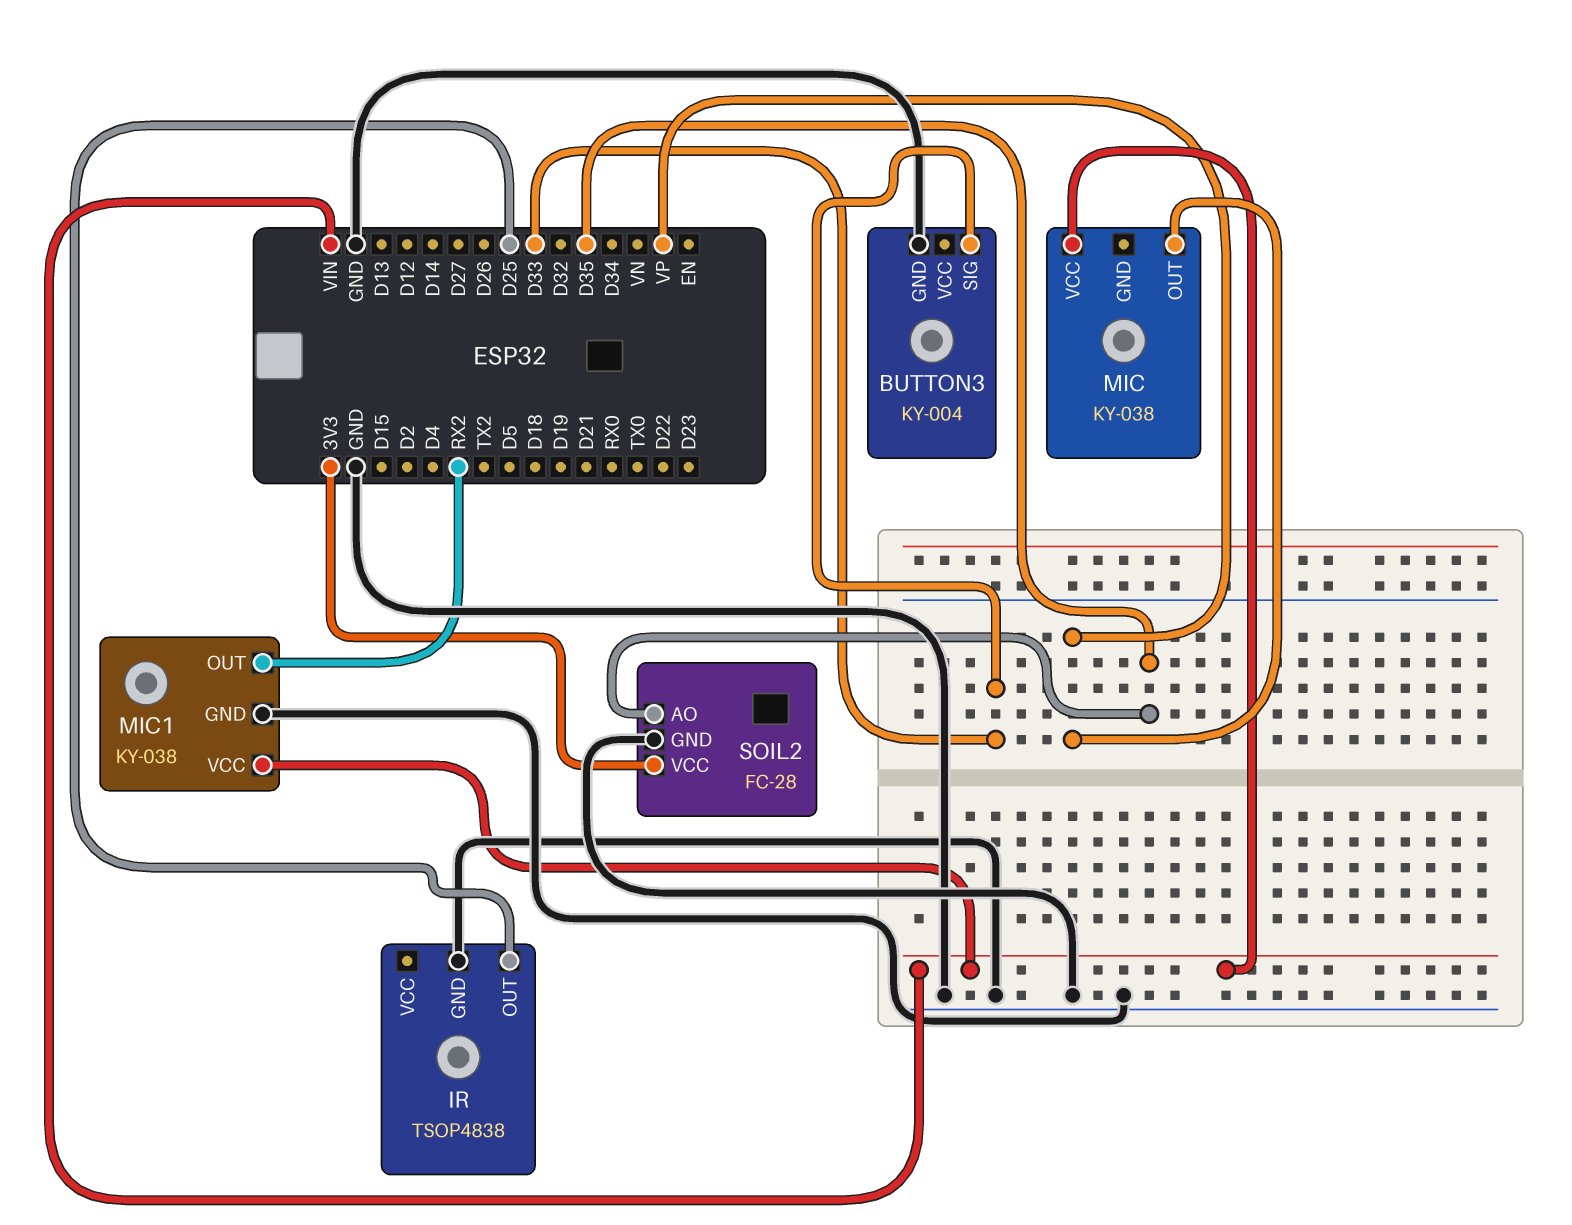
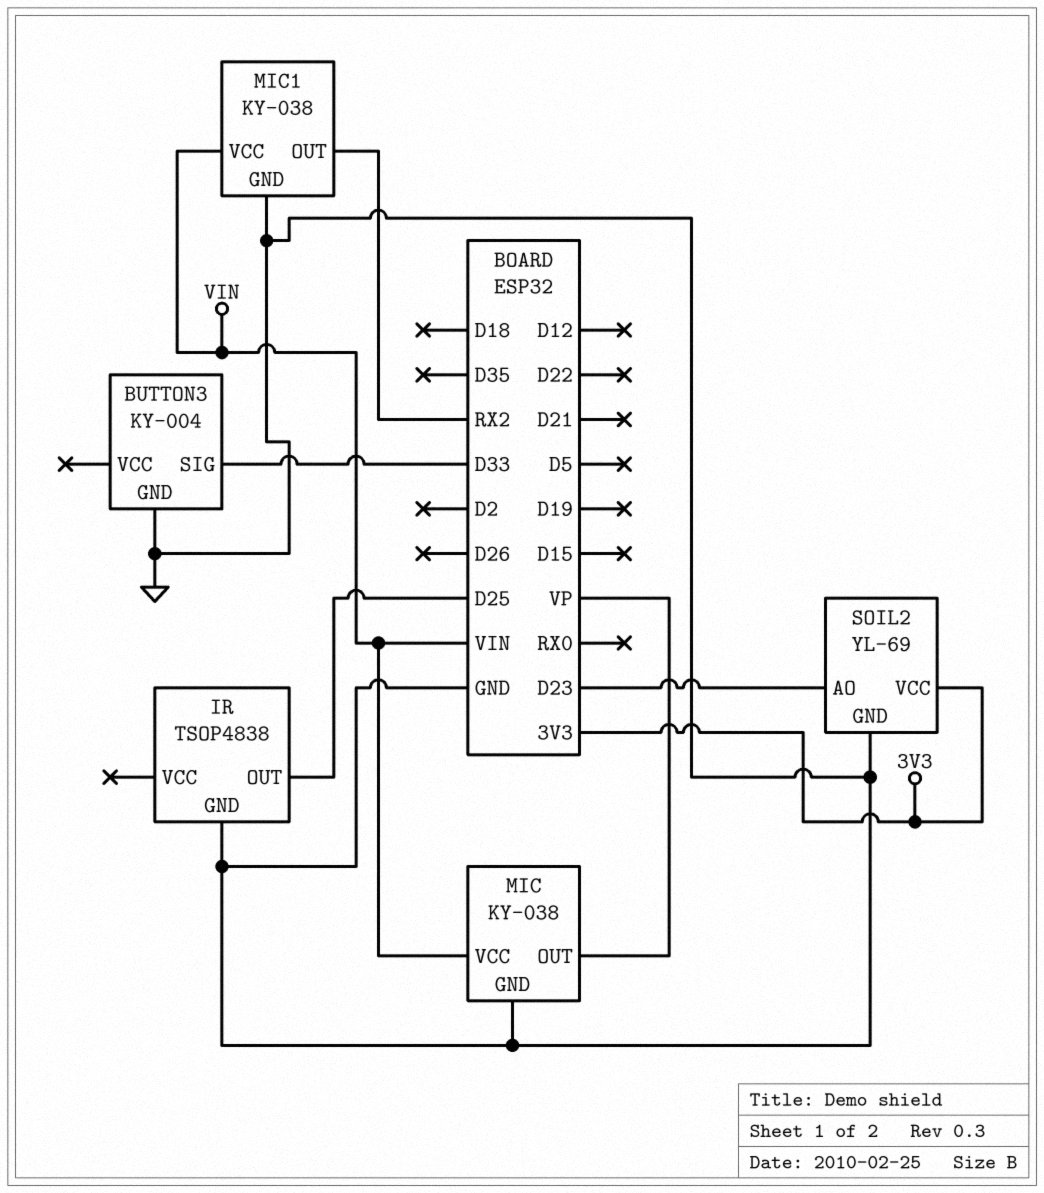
MIC pin GND: none -> GND
SOIL2: FC-28 -> YL-69
SOIL2 pin AO: D35 -> D23

